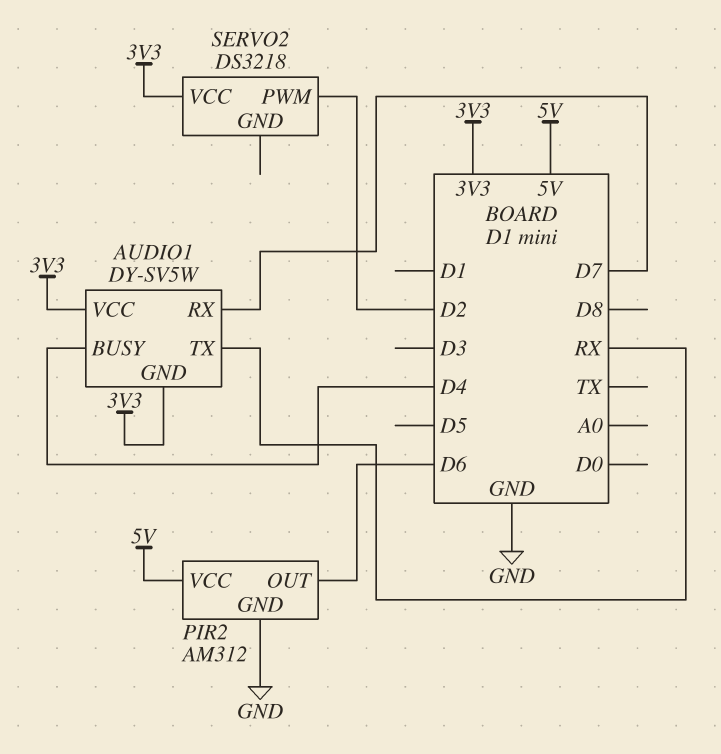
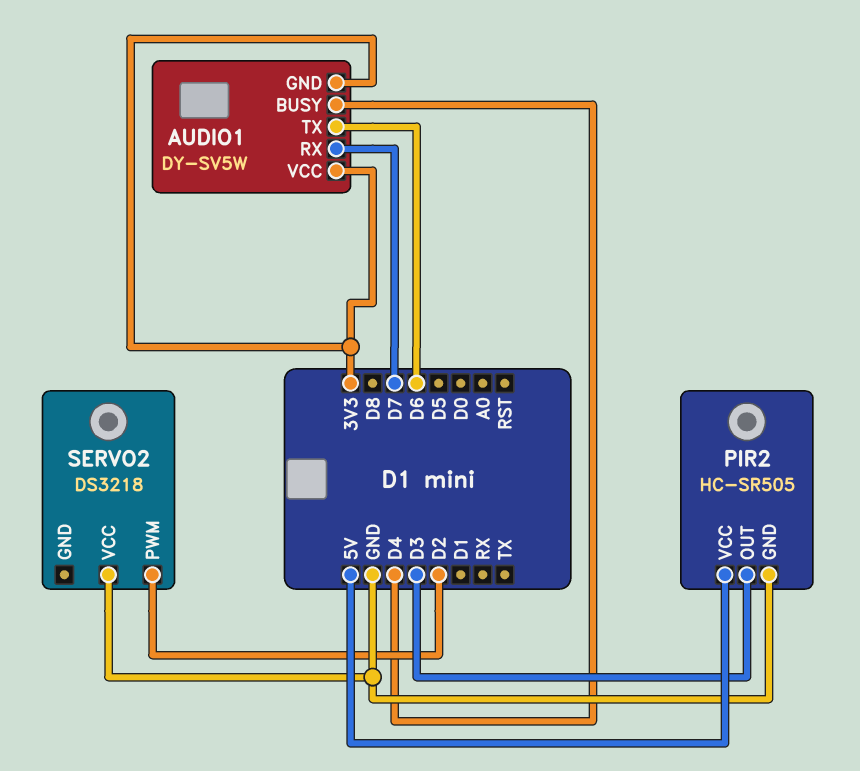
AUDIO1 pin TX: RX -> D6
PIR2: AM312 -> HC-SR505
PIR2 pin OUT: D6 -> D3
SERVO2 pin VCC: 3V3 -> GND

